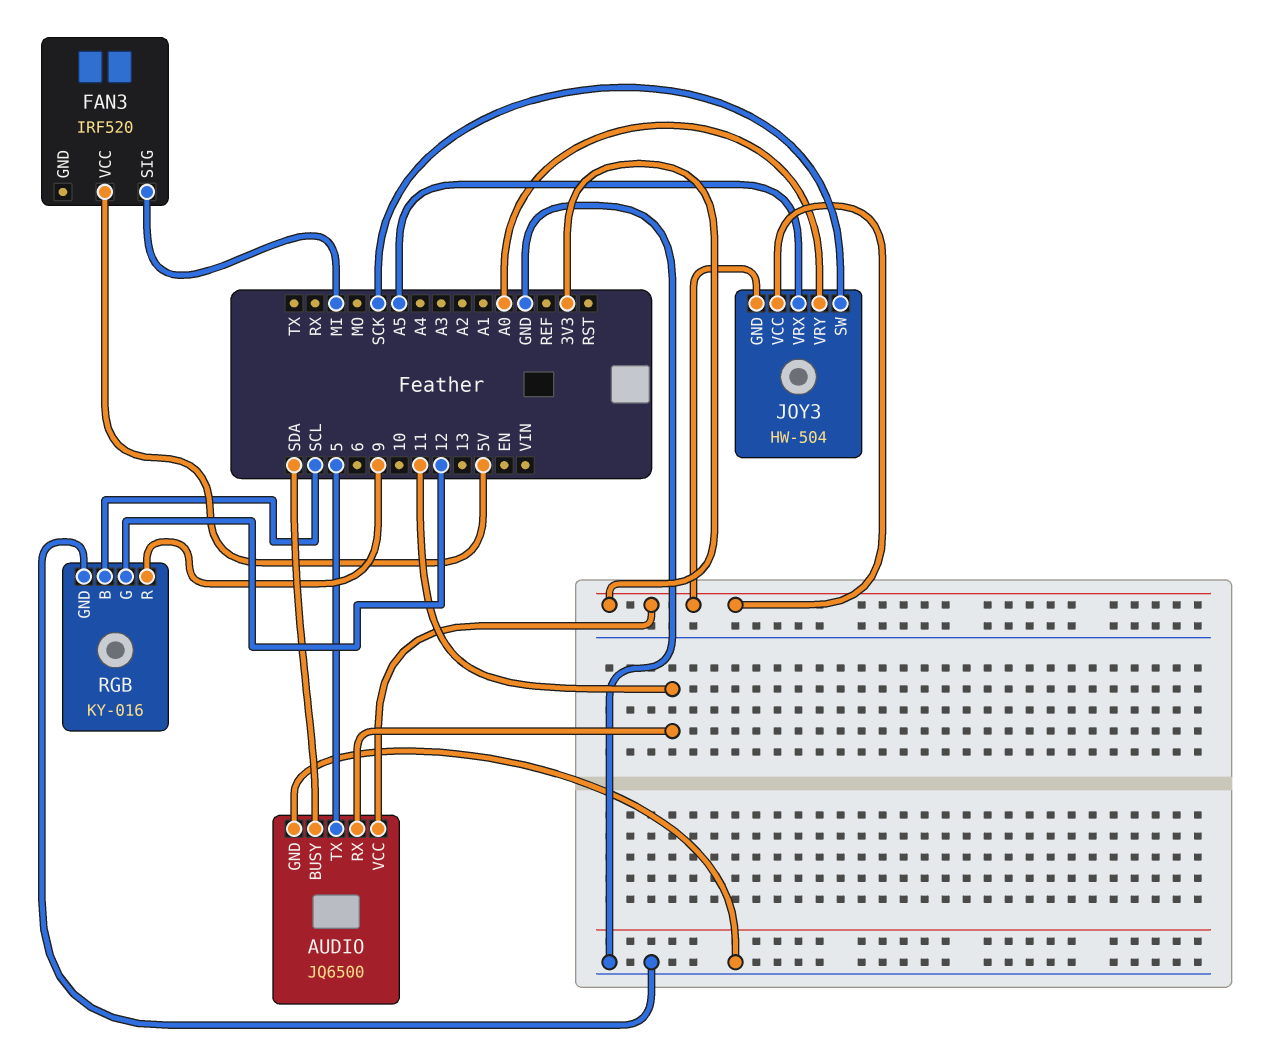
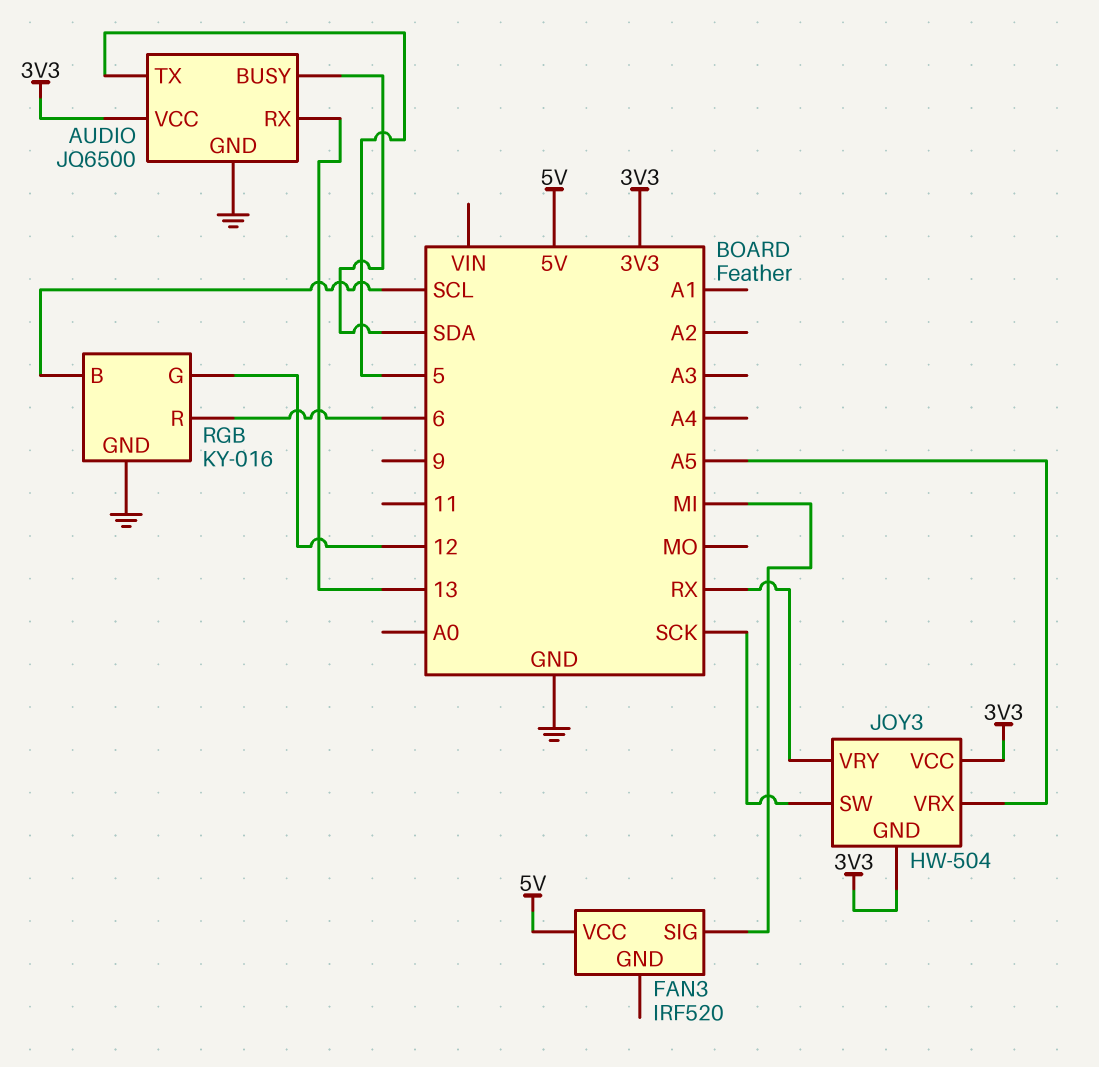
AUDIO pin RX: 11 -> 13
JOY3 pin VRY: A0 -> RX
RGB pin R: 9 -> 6

